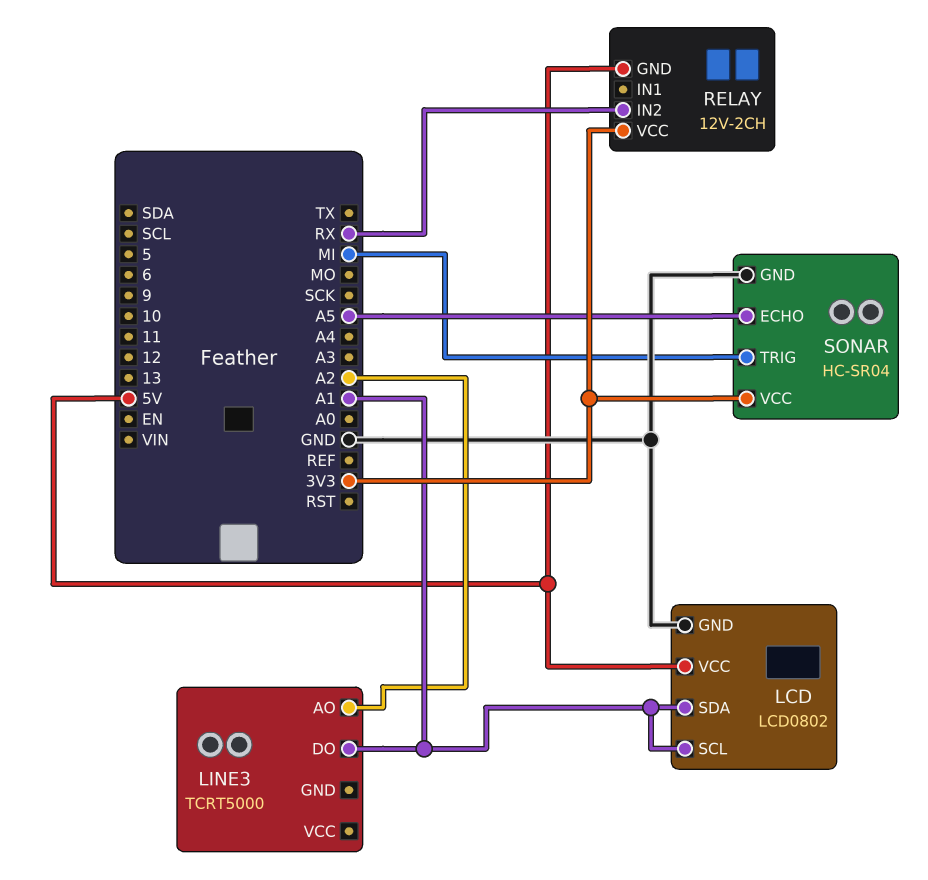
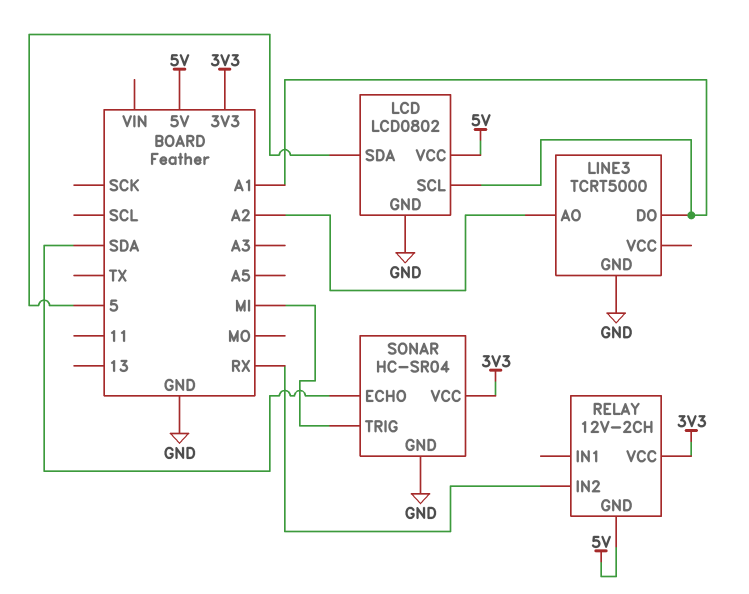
LCD pin SDA: A1 -> 5
LINE3 pin GND: none -> GND
SONAR pin ECHO: A5 -> SDA

